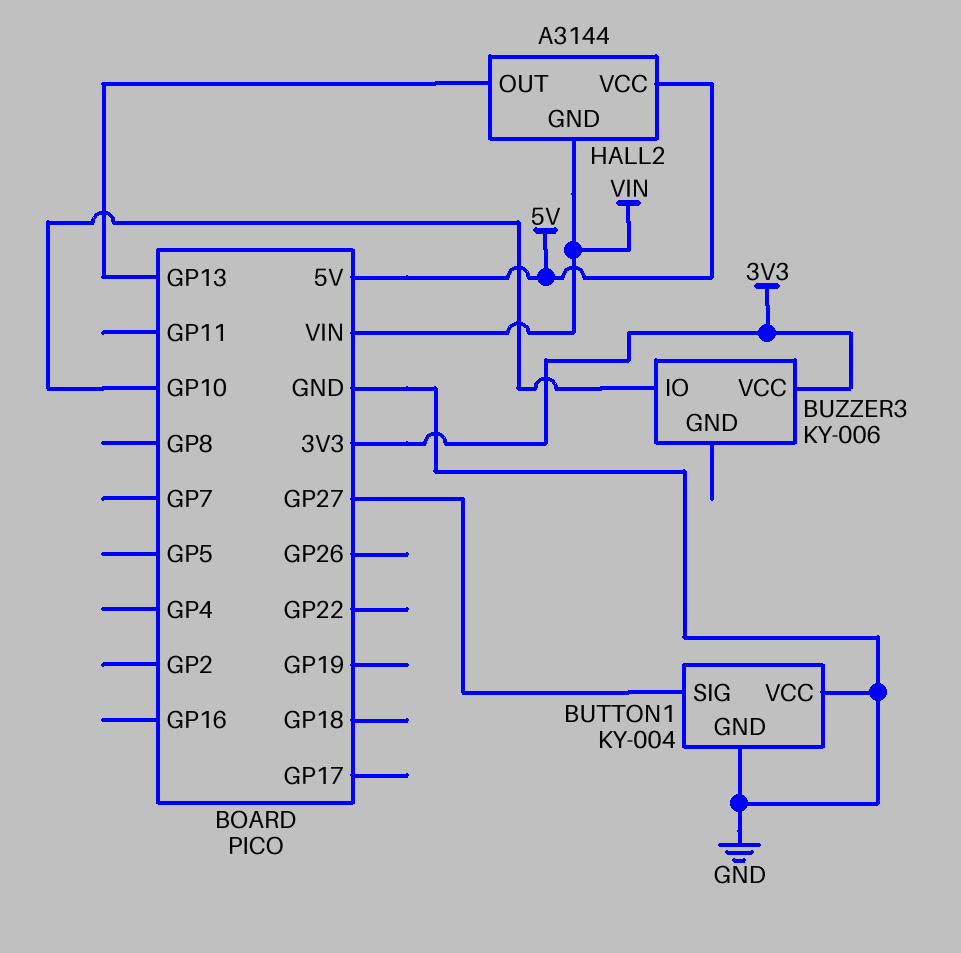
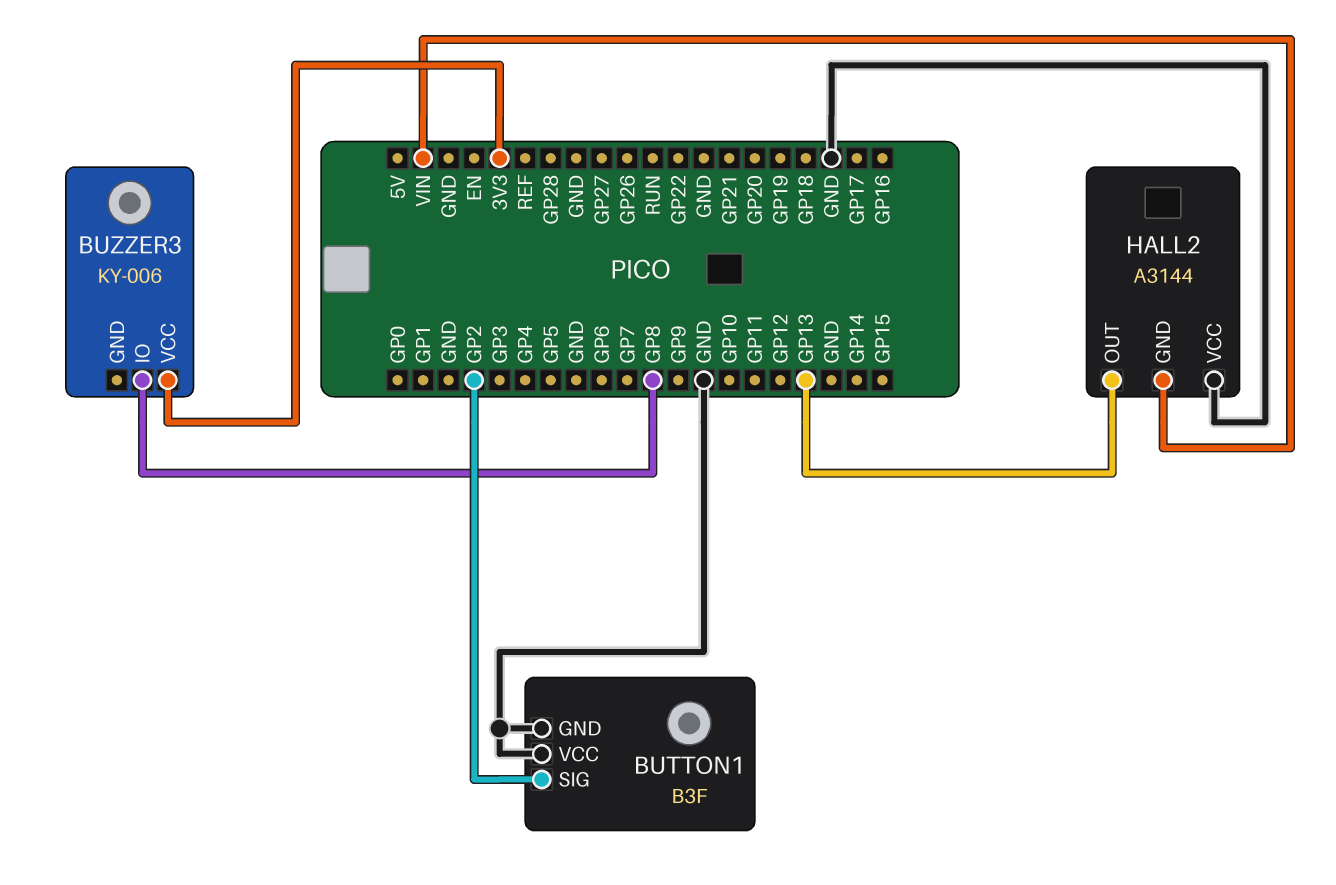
BUTTON1: KY-004 -> B3F
BUTTON1 pin SIG: GP27 -> GP2
BUZZER3 pin IO: GP10 -> GP8
HALL2 pin VCC: 5V -> GND

